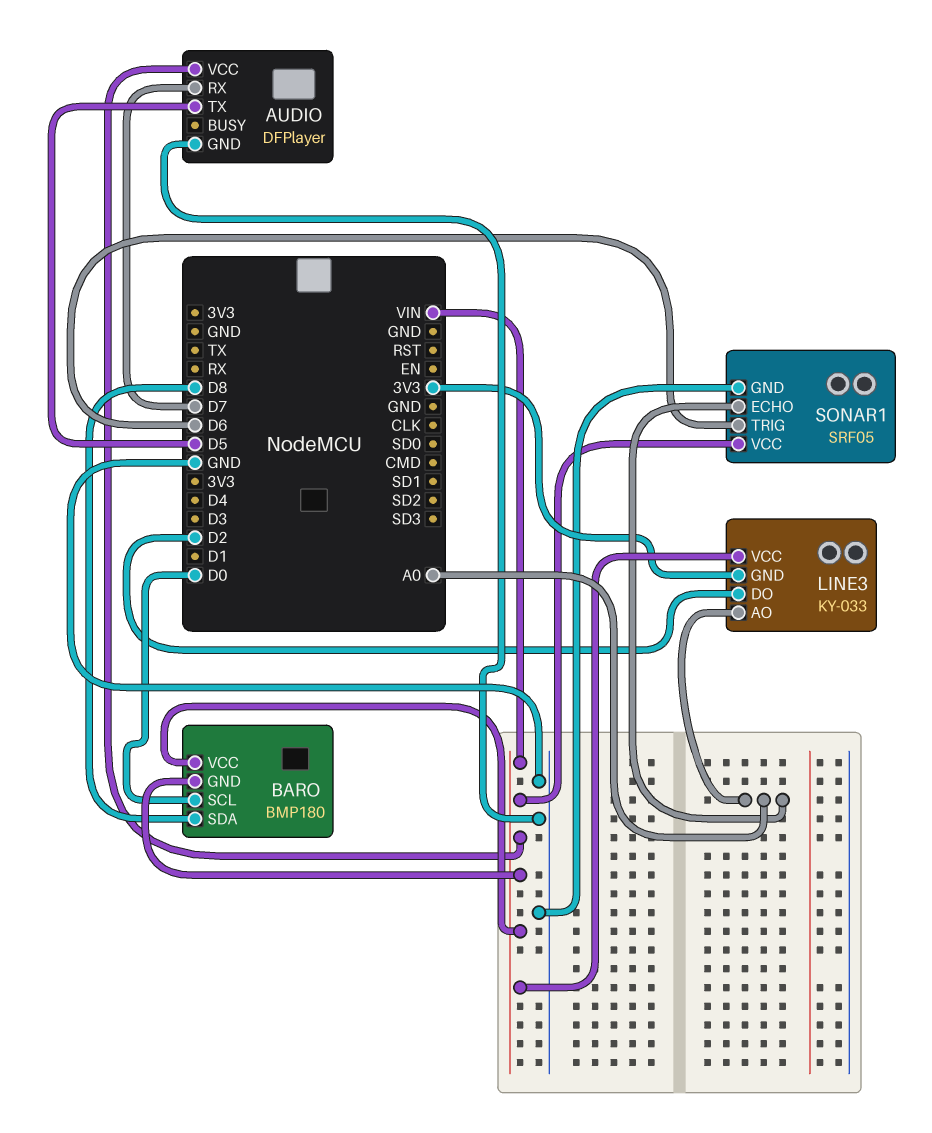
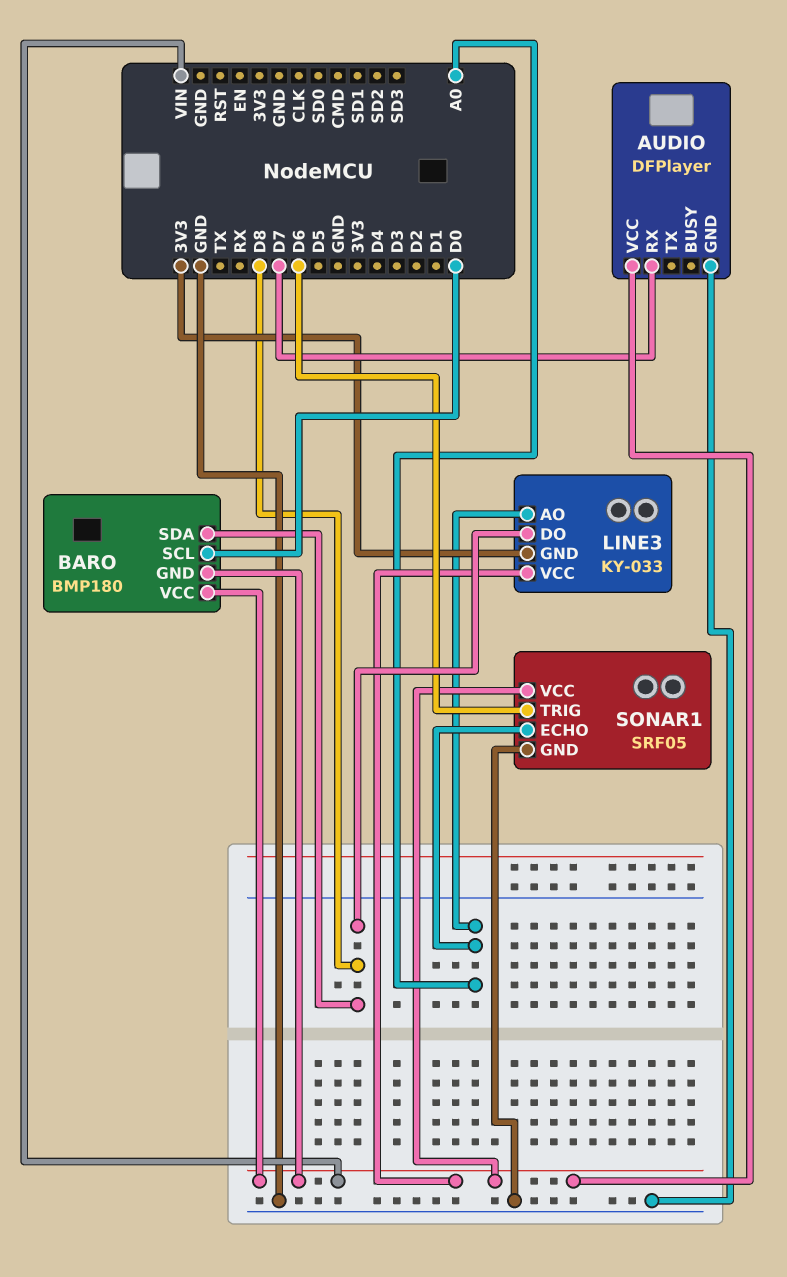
AUDIO pin TX: D5 -> none
LINE3 pin DO: D2 -> D8

